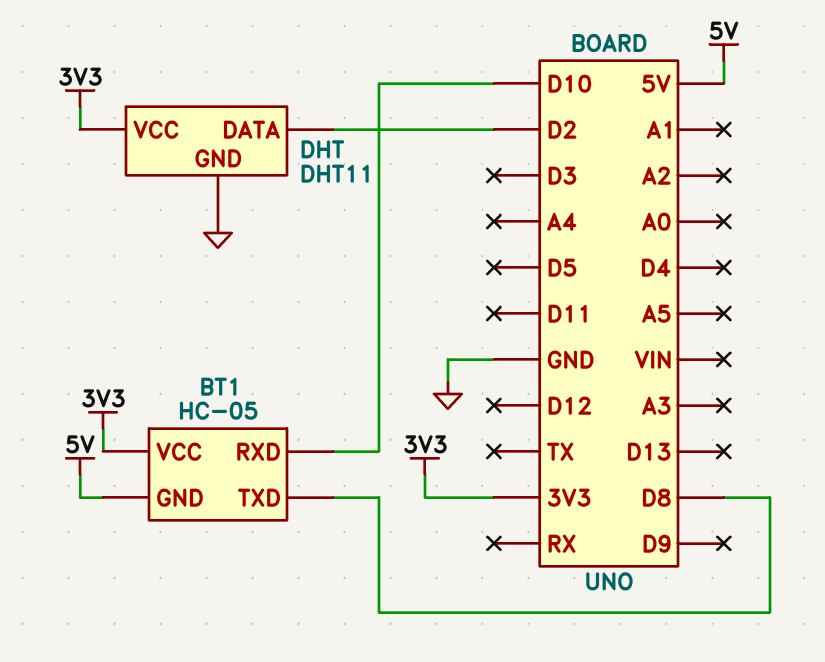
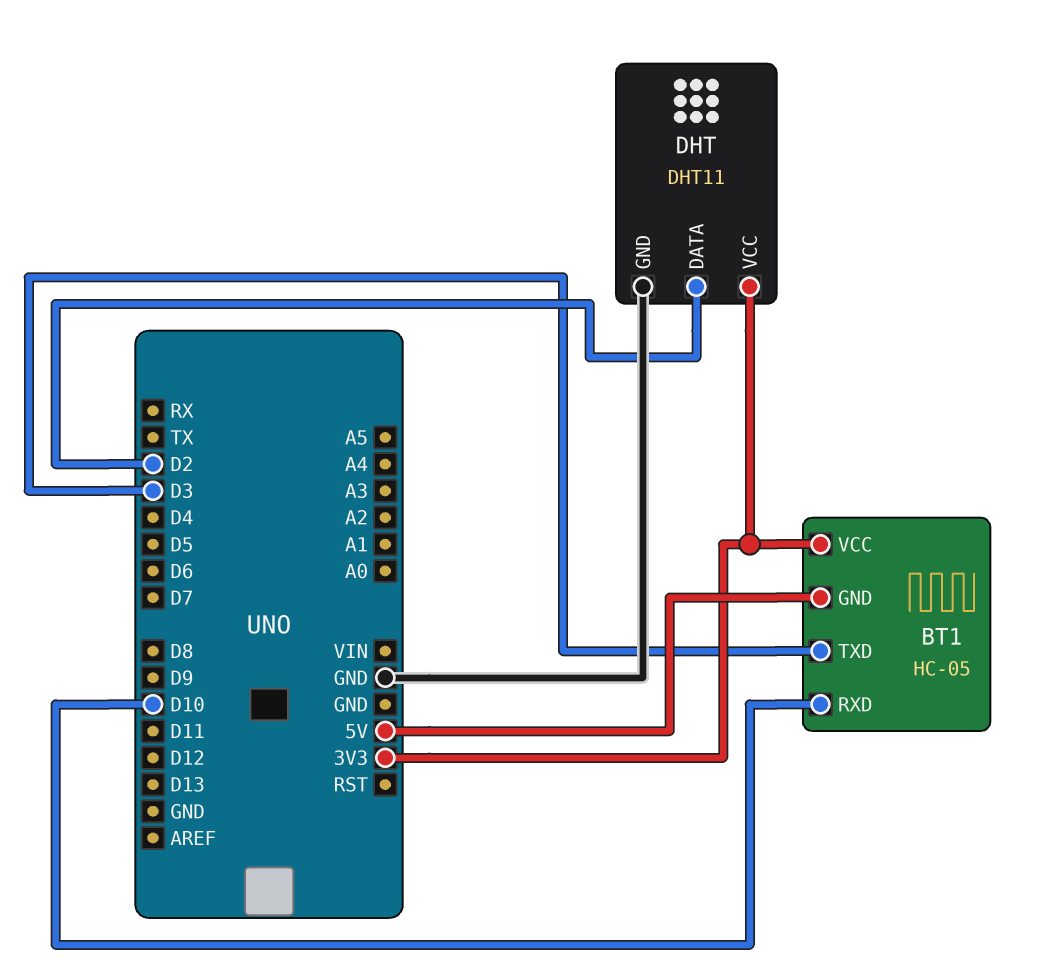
BT1 pin TXD: D8 -> D3

